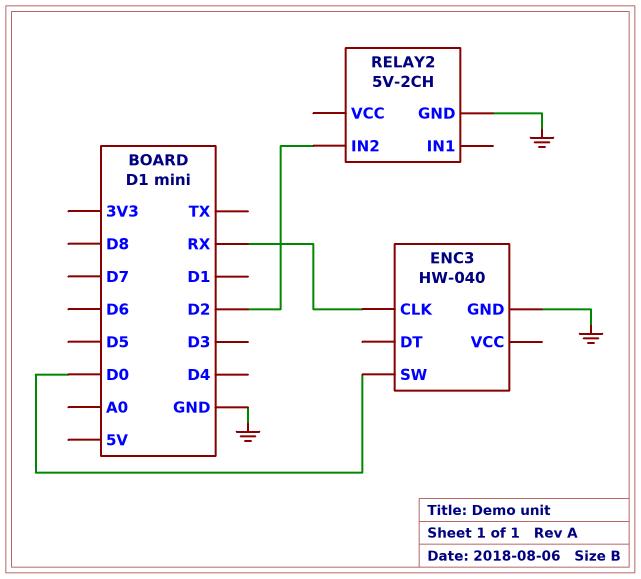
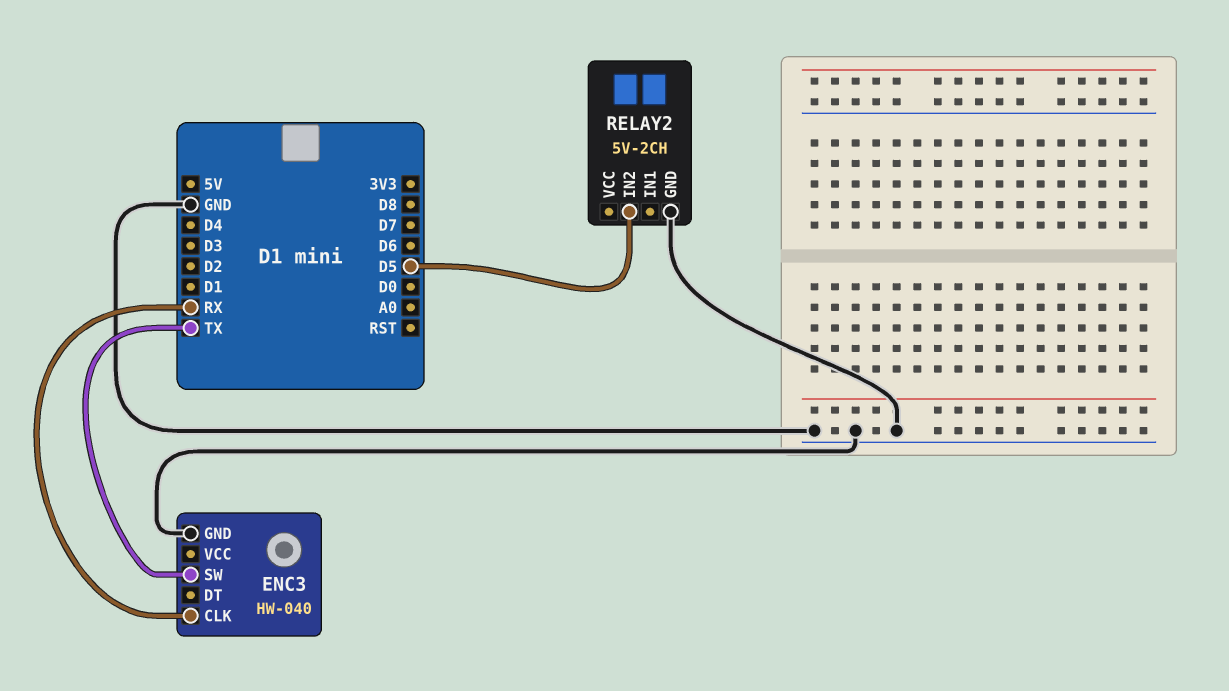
ENC3 pin SW: D0 -> TX
RELAY2 pin IN2: D2 -> D5

